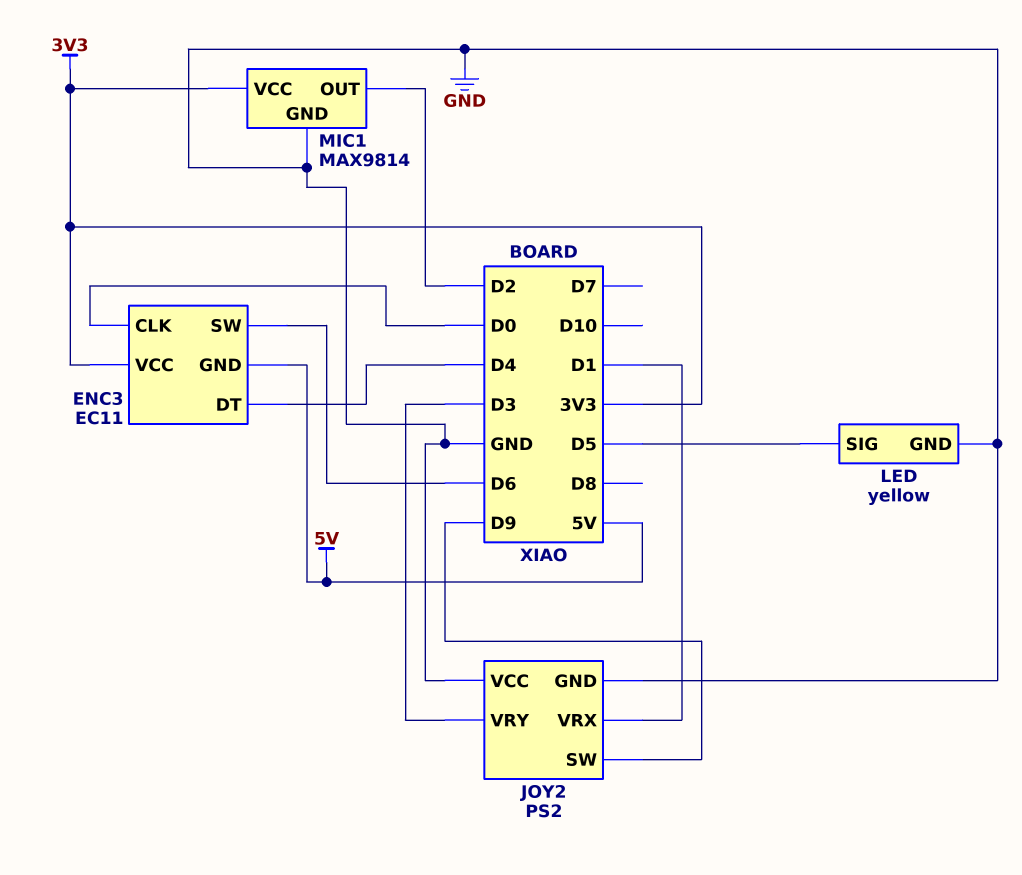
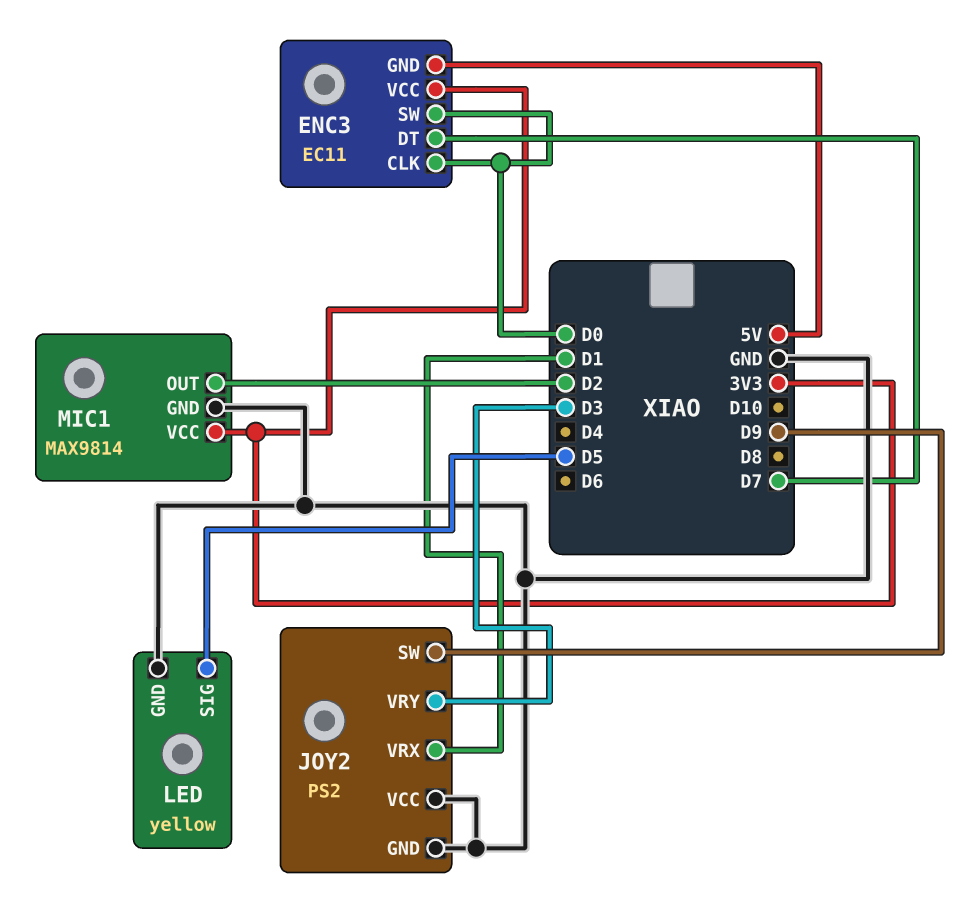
ENC3 pin DT: D4 -> D7
ENC3 pin SW: D6 -> D0

